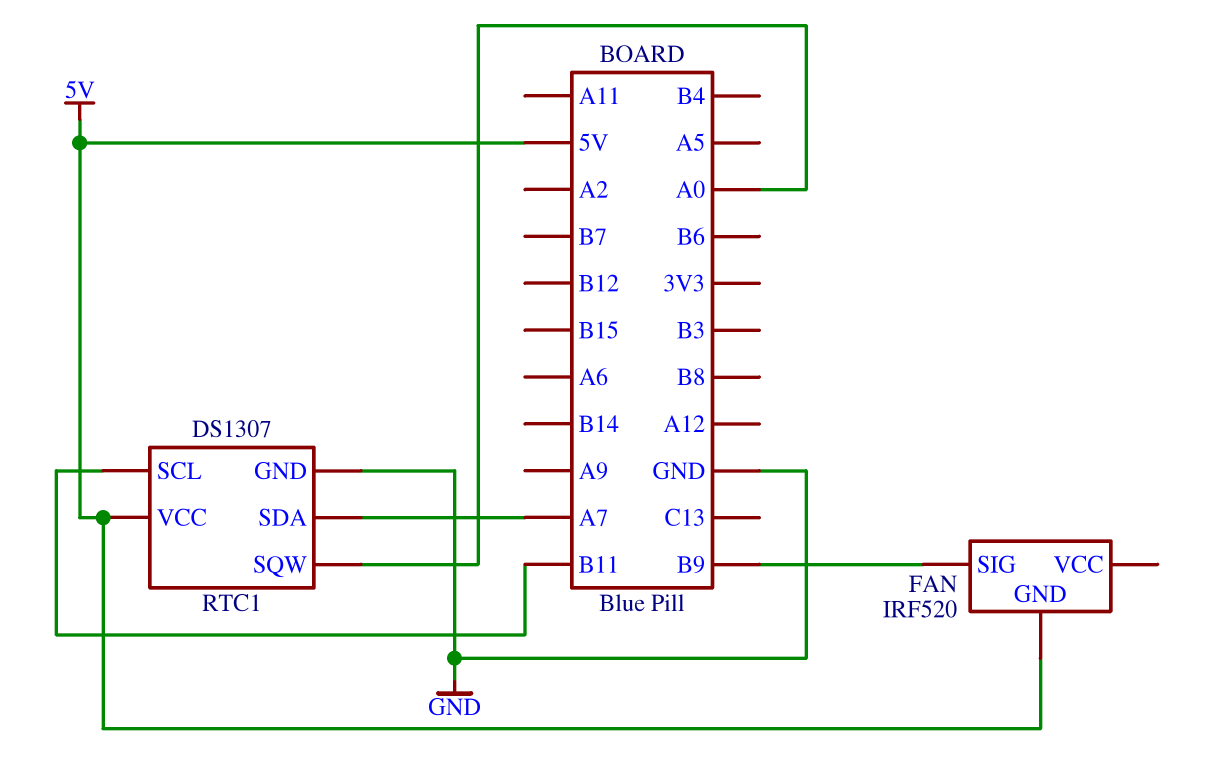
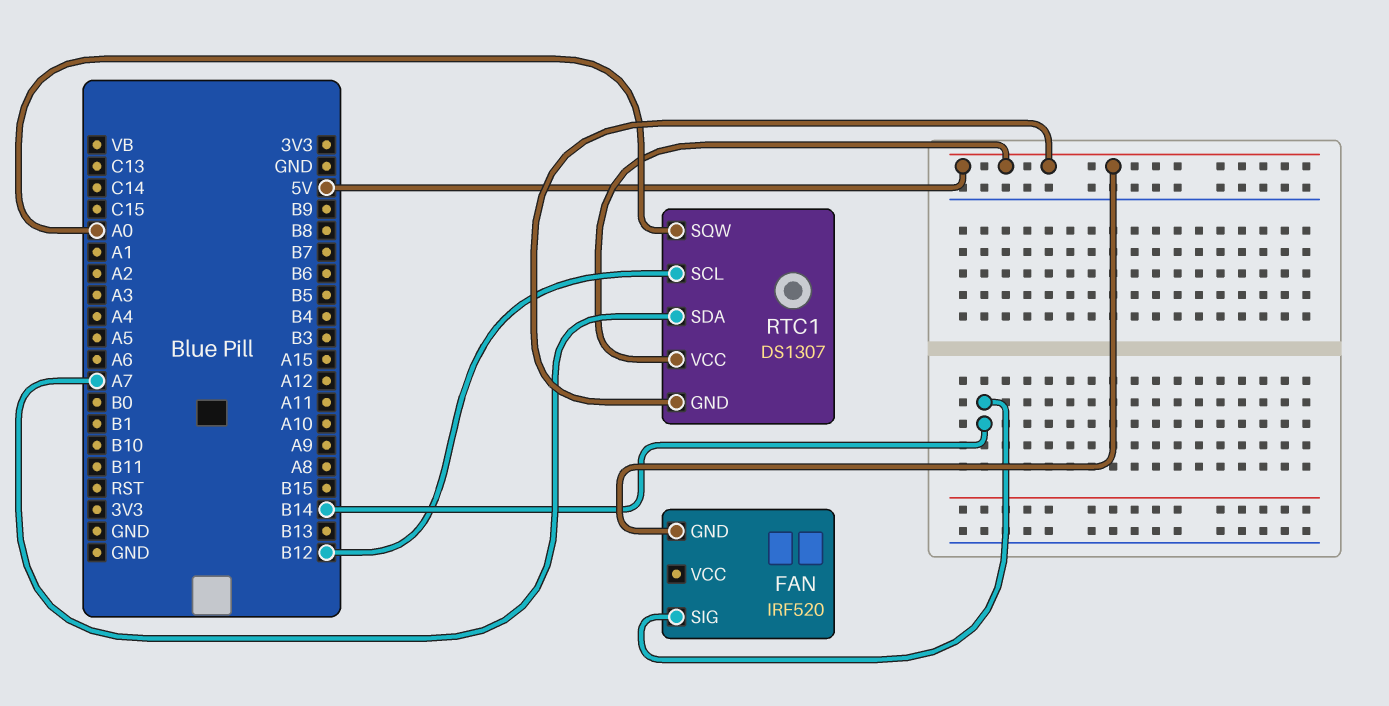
FAN pin SIG: B9 -> B14
RTC1 pin GND: GND -> 5V
RTC1 pin SCL: B11 -> B12

